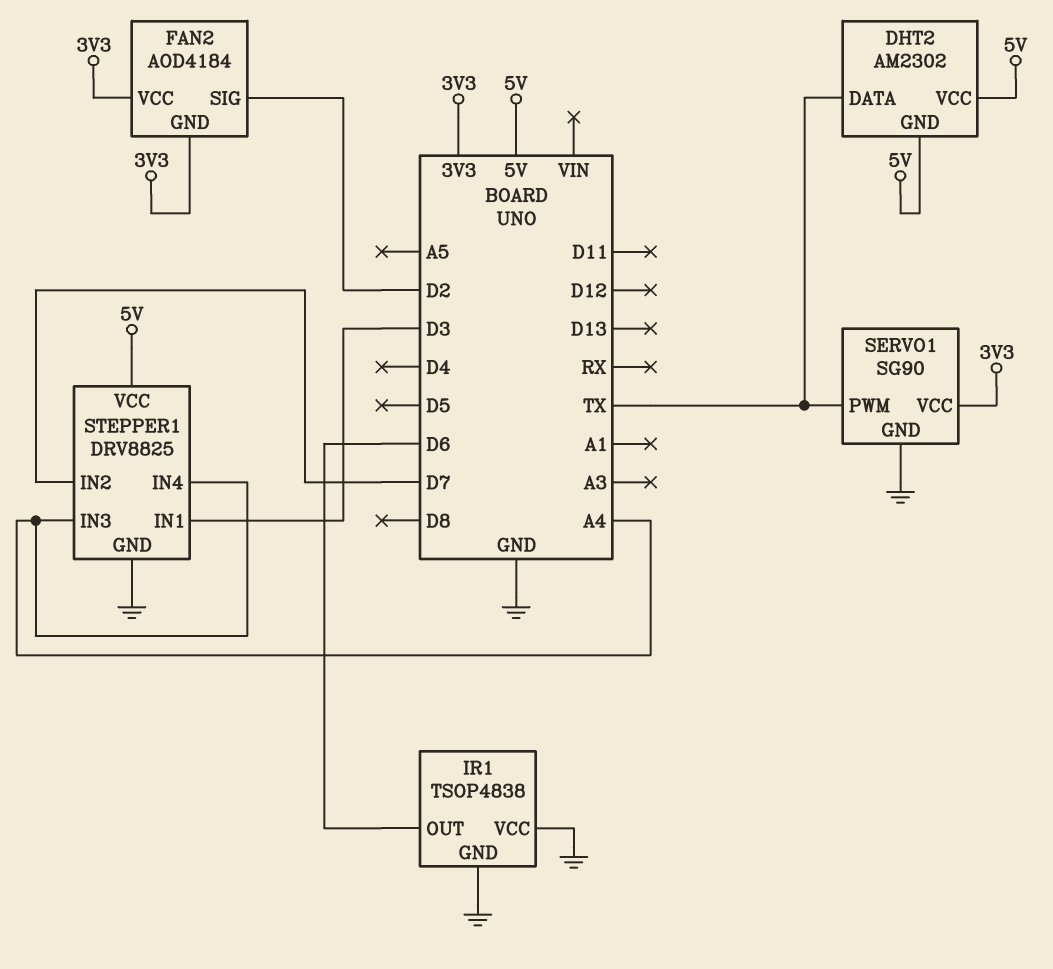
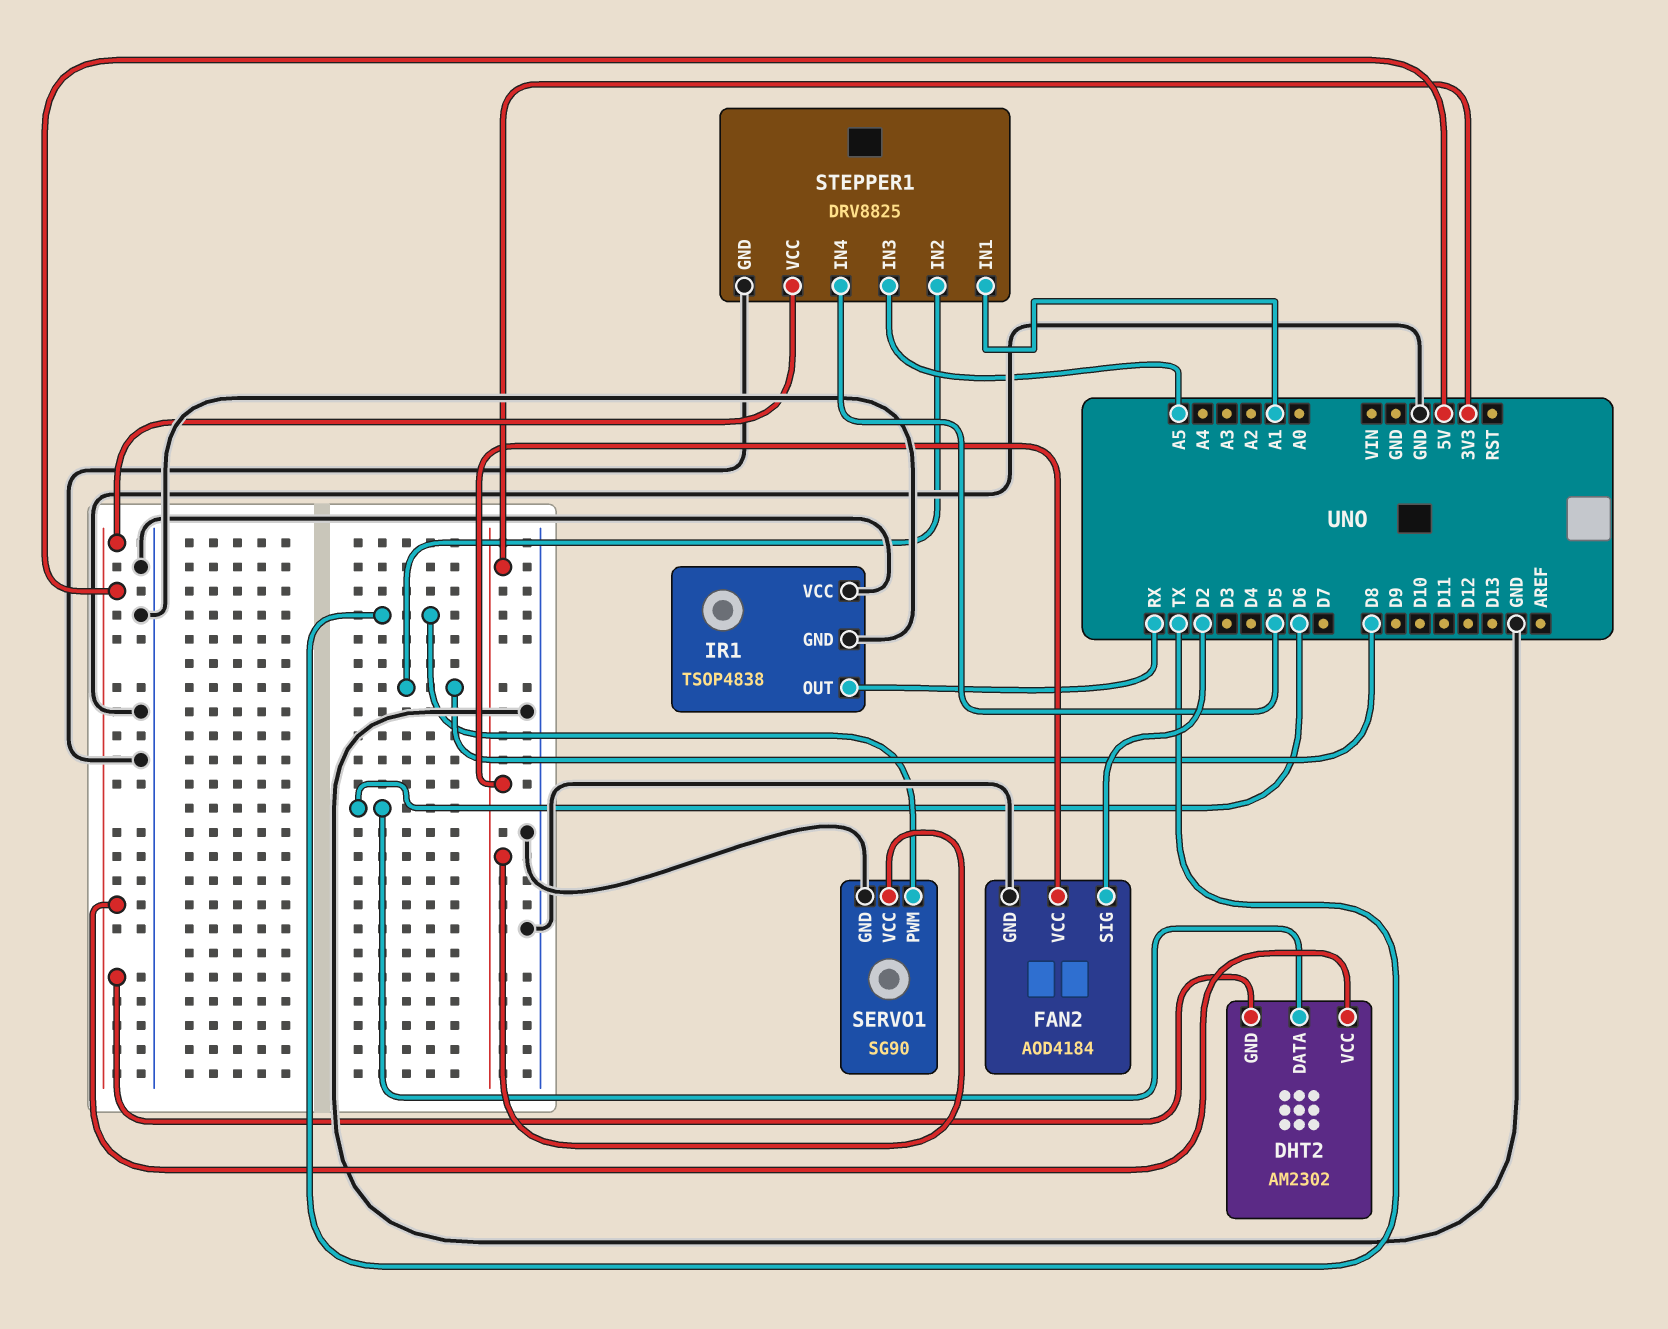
DHT2 pin DATA: TX -> D6
FAN2 pin GND: 3V3 -> GND
IR1 pin OUT: D6 -> RX
STEPPER1 pin IN1: D3 -> A1
STEPPER1 pin IN2: D7 -> D8
STEPPER1 pin IN3: A4 -> A5
STEPPER1 pin IN4: A4 -> D5

